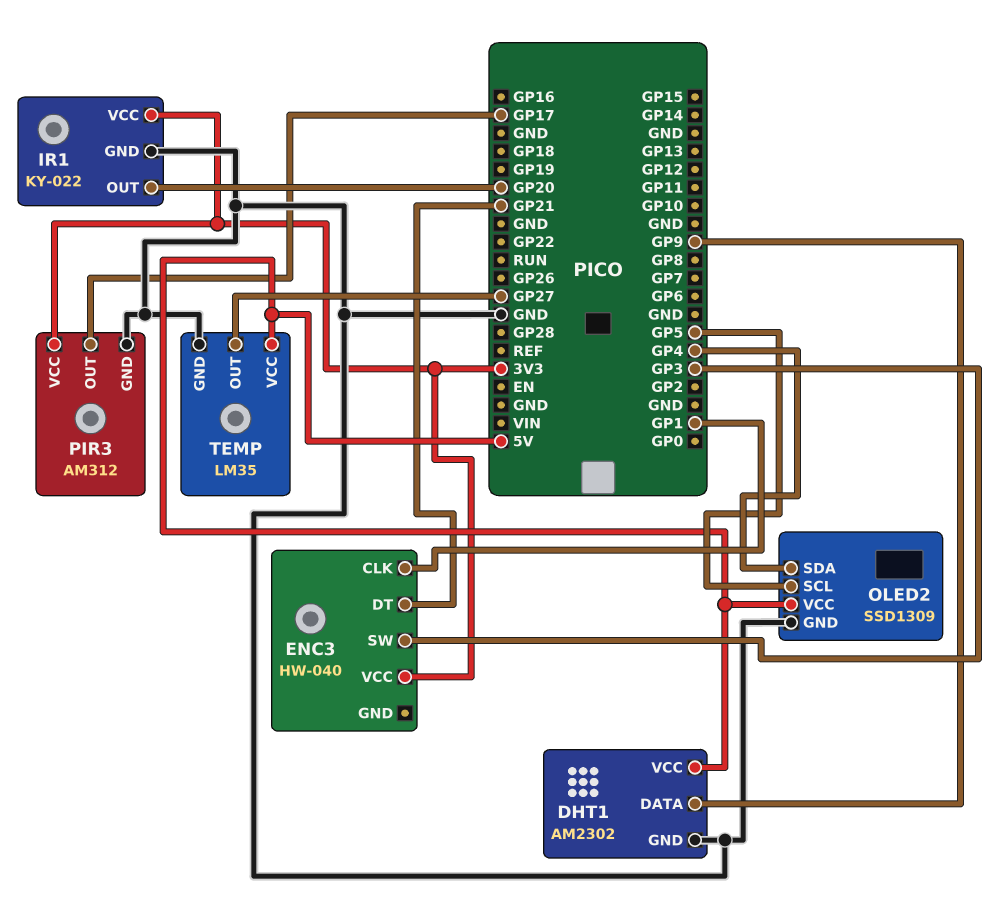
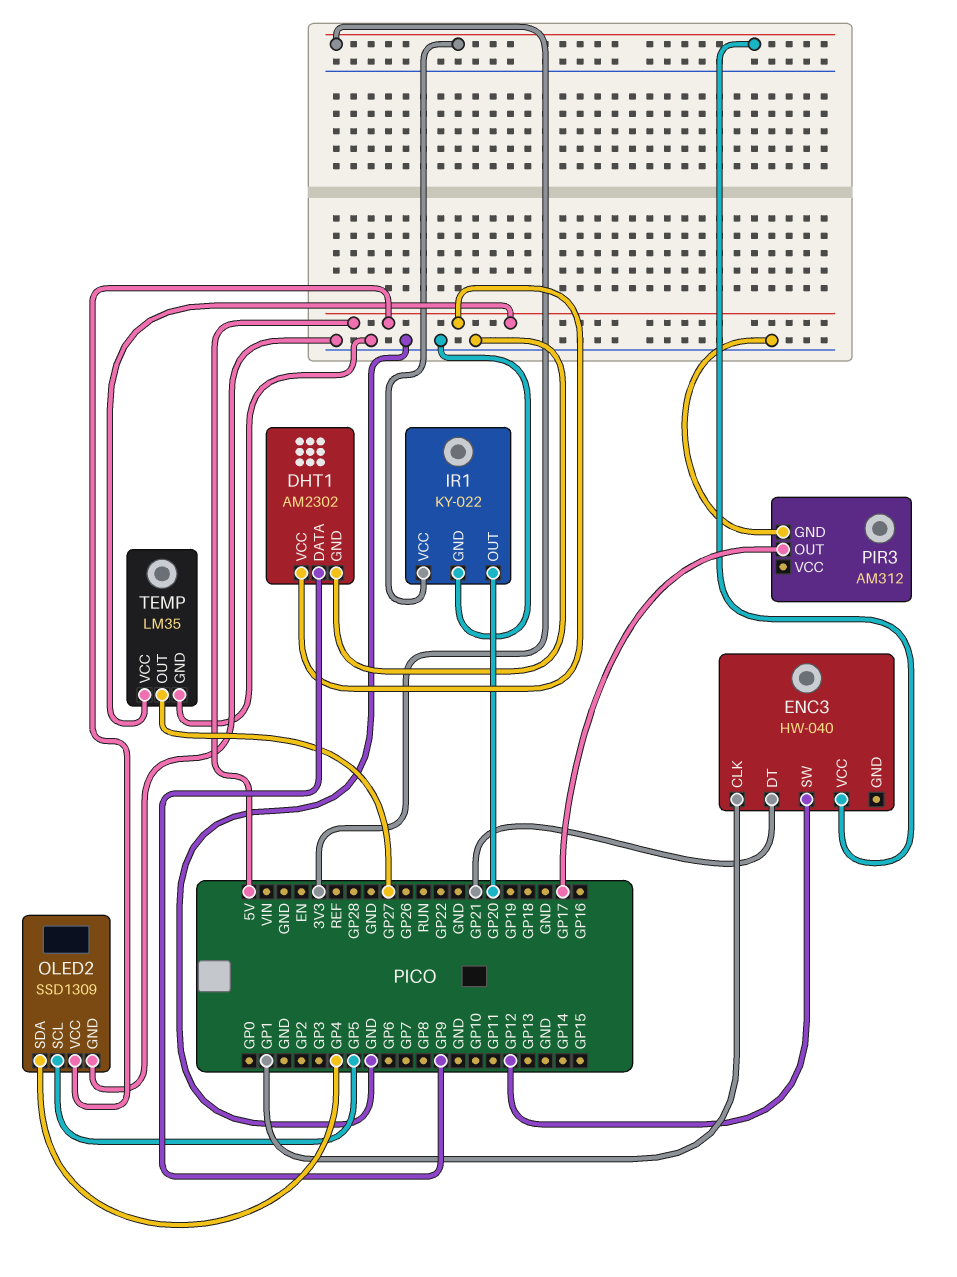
ENC3 pin SW: GP3 -> GP12
PIR3 pin VCC: 3V3 -> none

